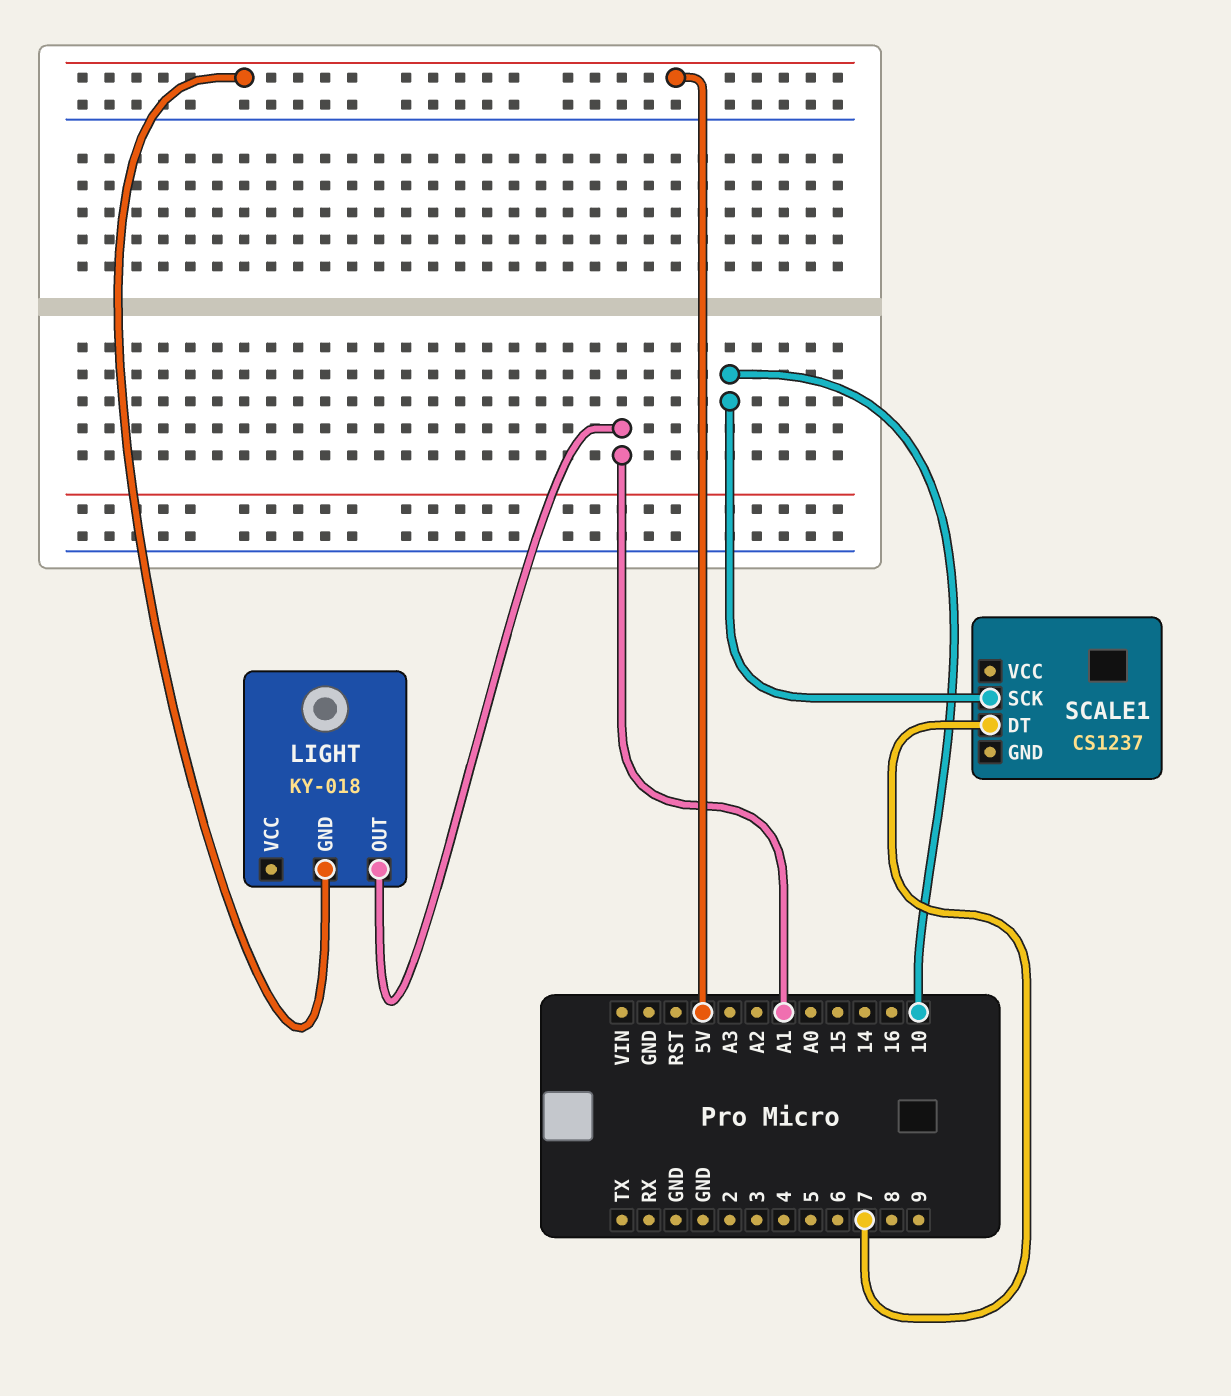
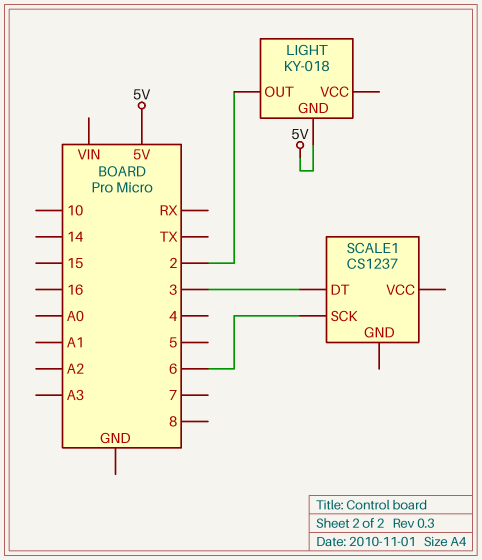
LIGHT pin OUT: A1 -> 2
SCALE1 pin DT: 7 -> 3
SCALE1 pin SCK: 10 -> 6

